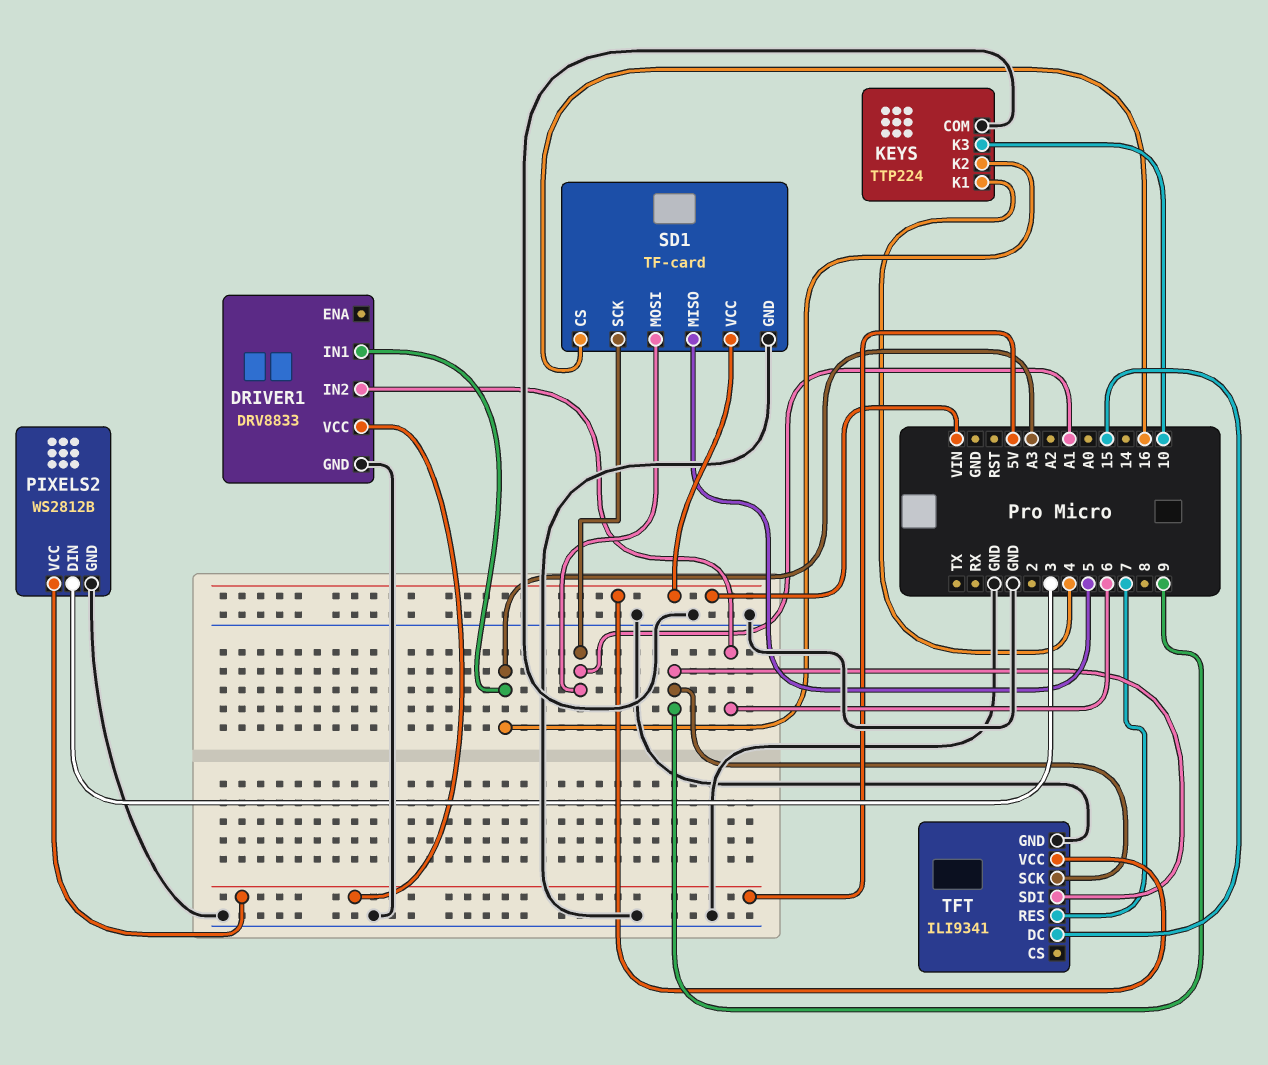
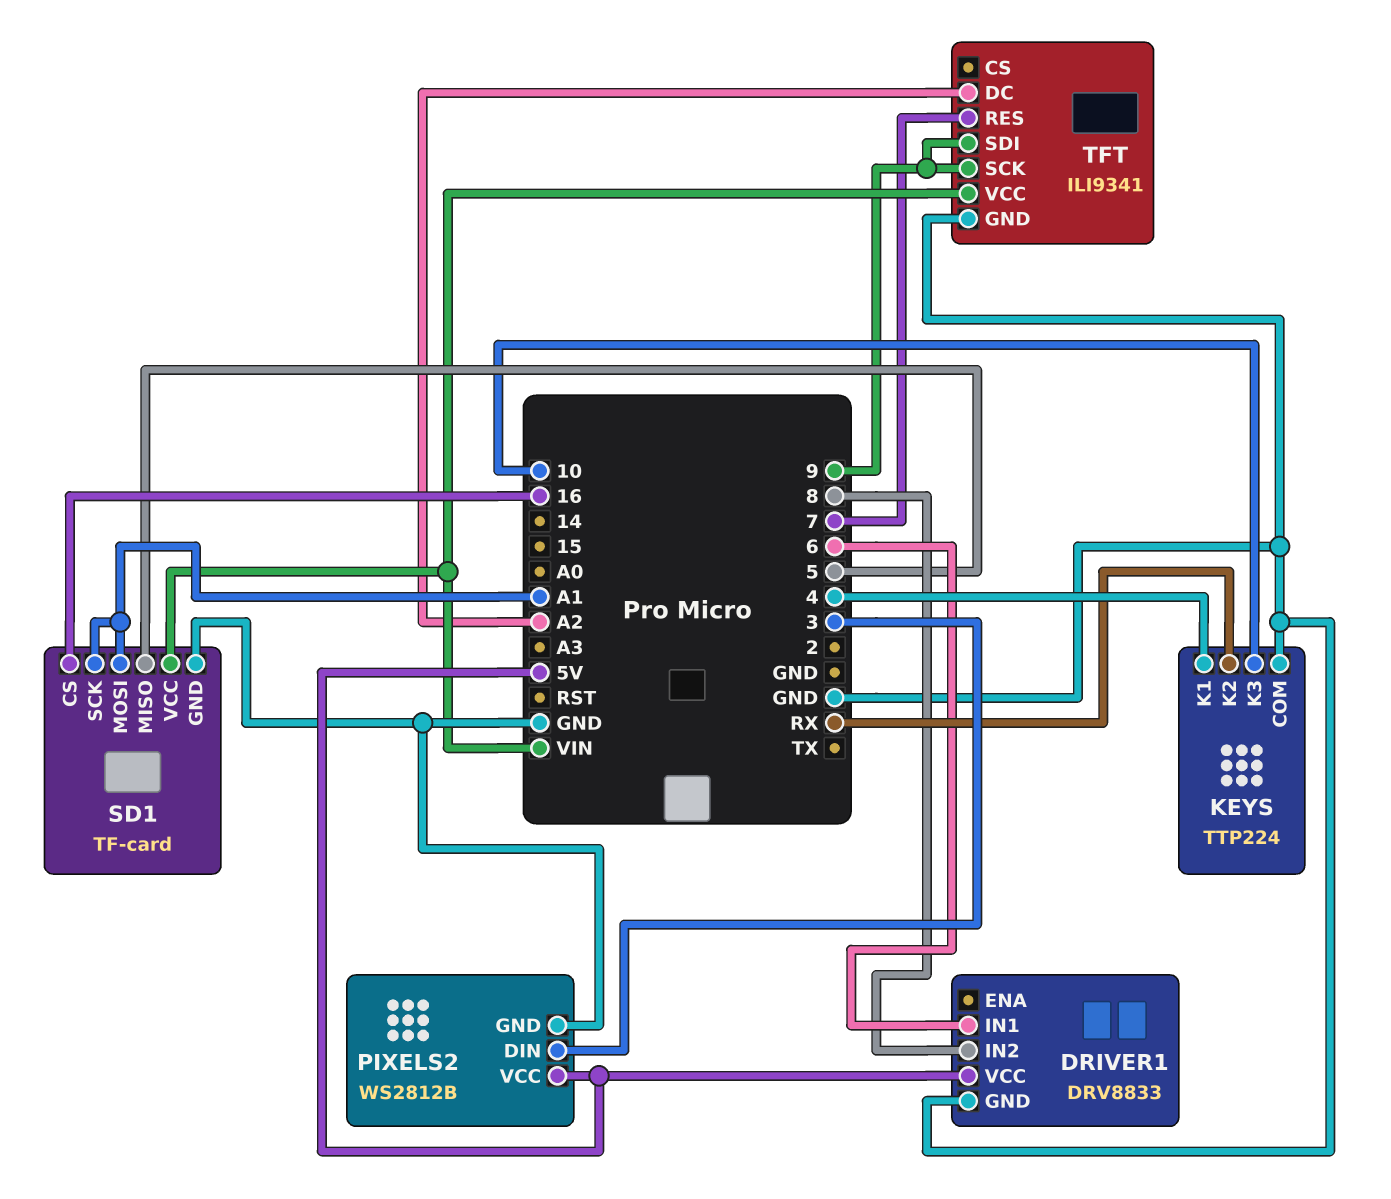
DRIVER1 pin IN1: A3 -> 6
DRIVER1 pin IN2: 6 -> 8
KEYS pin K2: A3 -> RX
TFT pin DC: 15 -> A2

